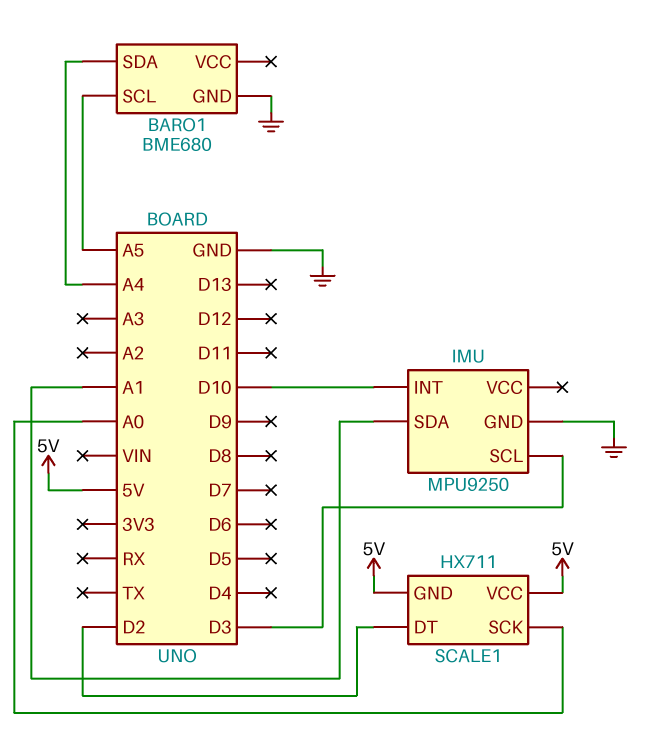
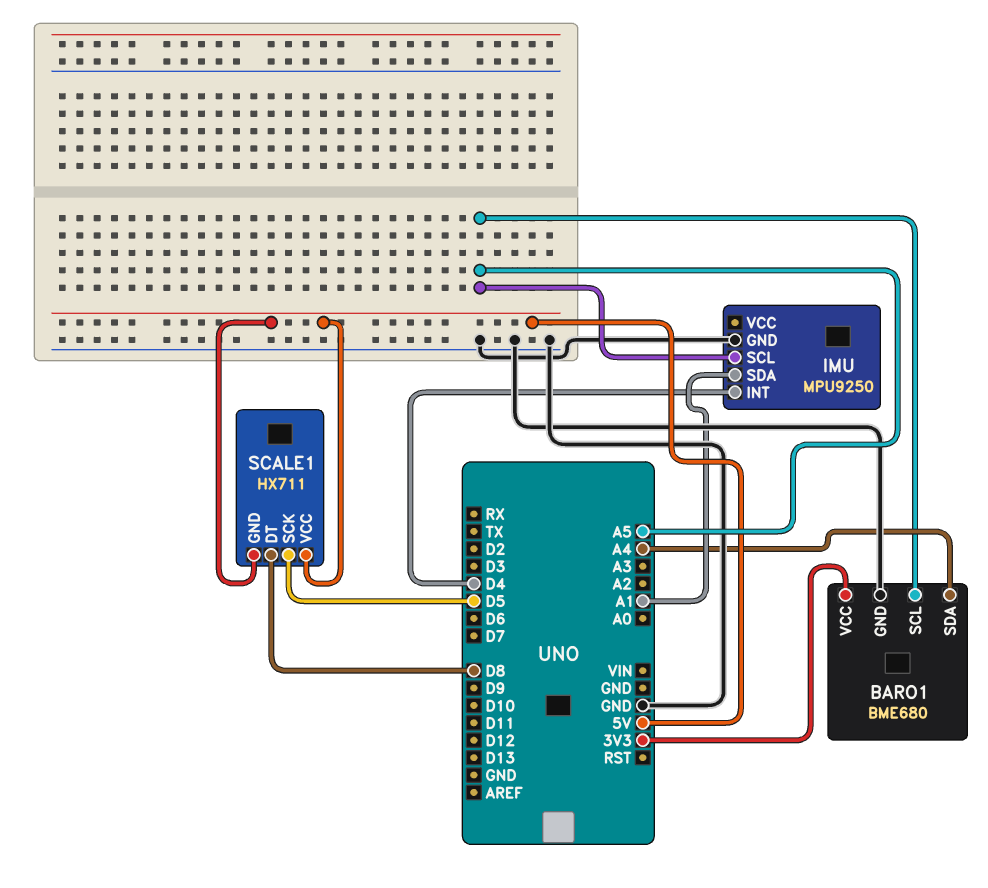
BARO1 pin VCC: none -> 3V3
IMU pin INT: D10 -> D4
IMU pin SCL: D3 -> A5
SCALE1 pin DT: D2 -> D8
SCALE1 pin SCK: A0 -> D5

